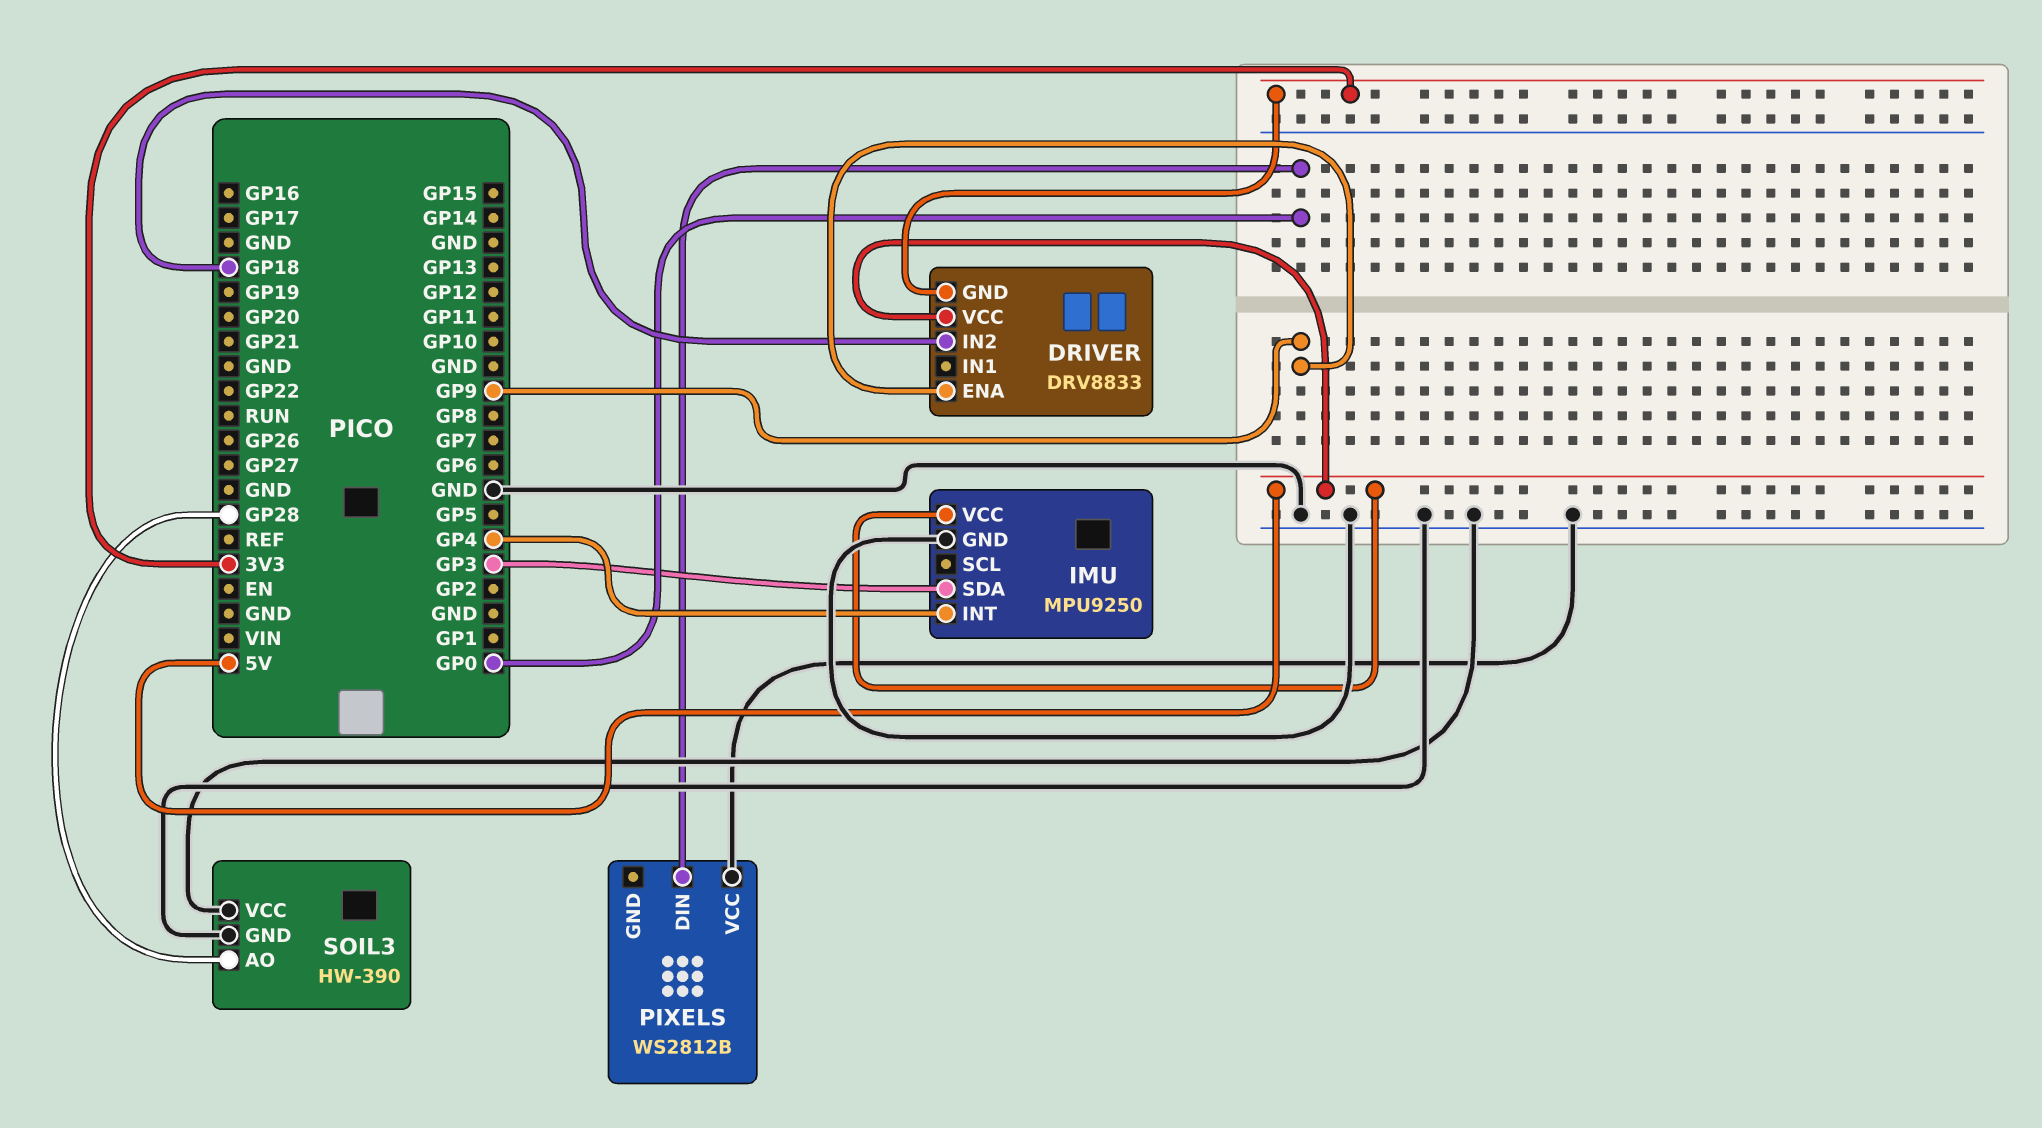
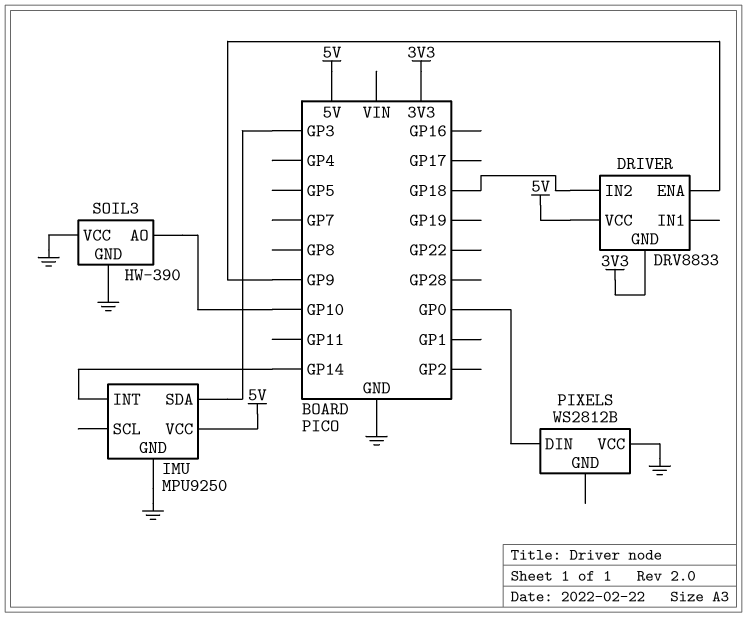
IMU pin INT: GP4 -> GP14
SOIL3 pin AO: GP28 -> GP10

